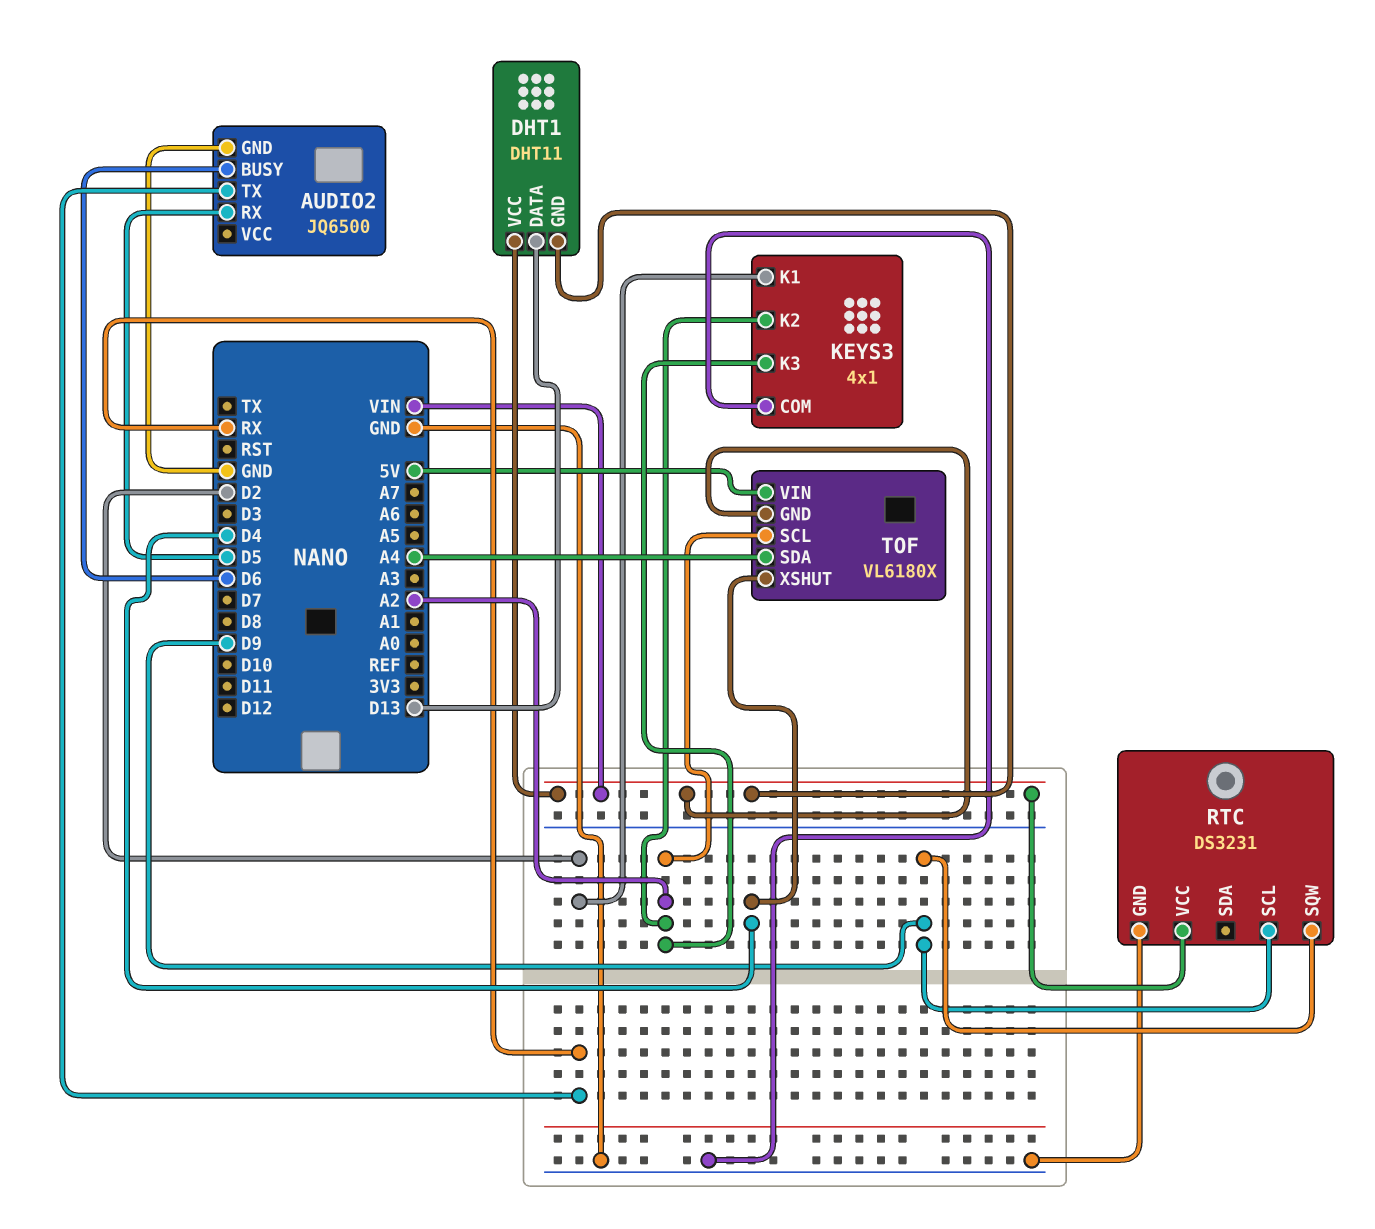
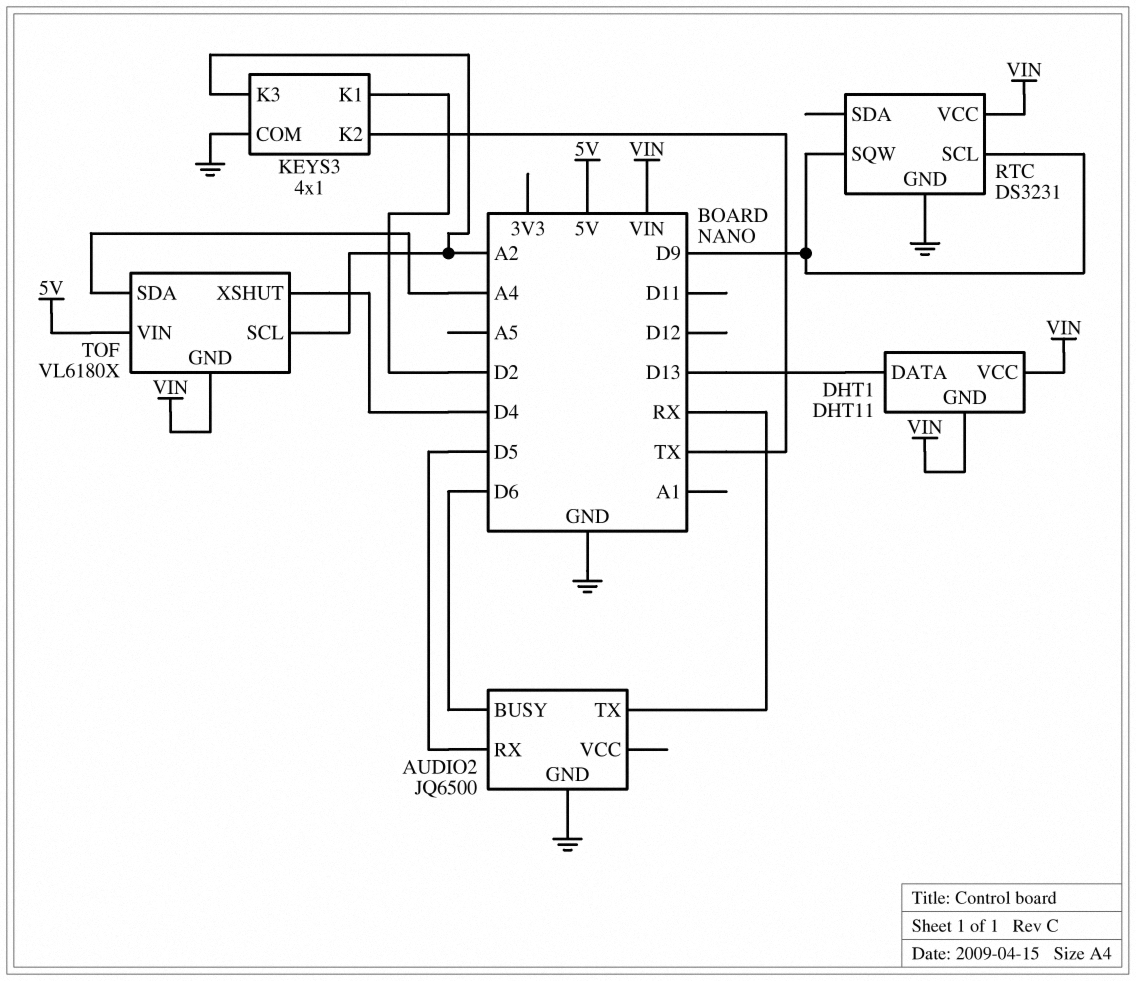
KEYS3 pin K2: A2 -> TX

